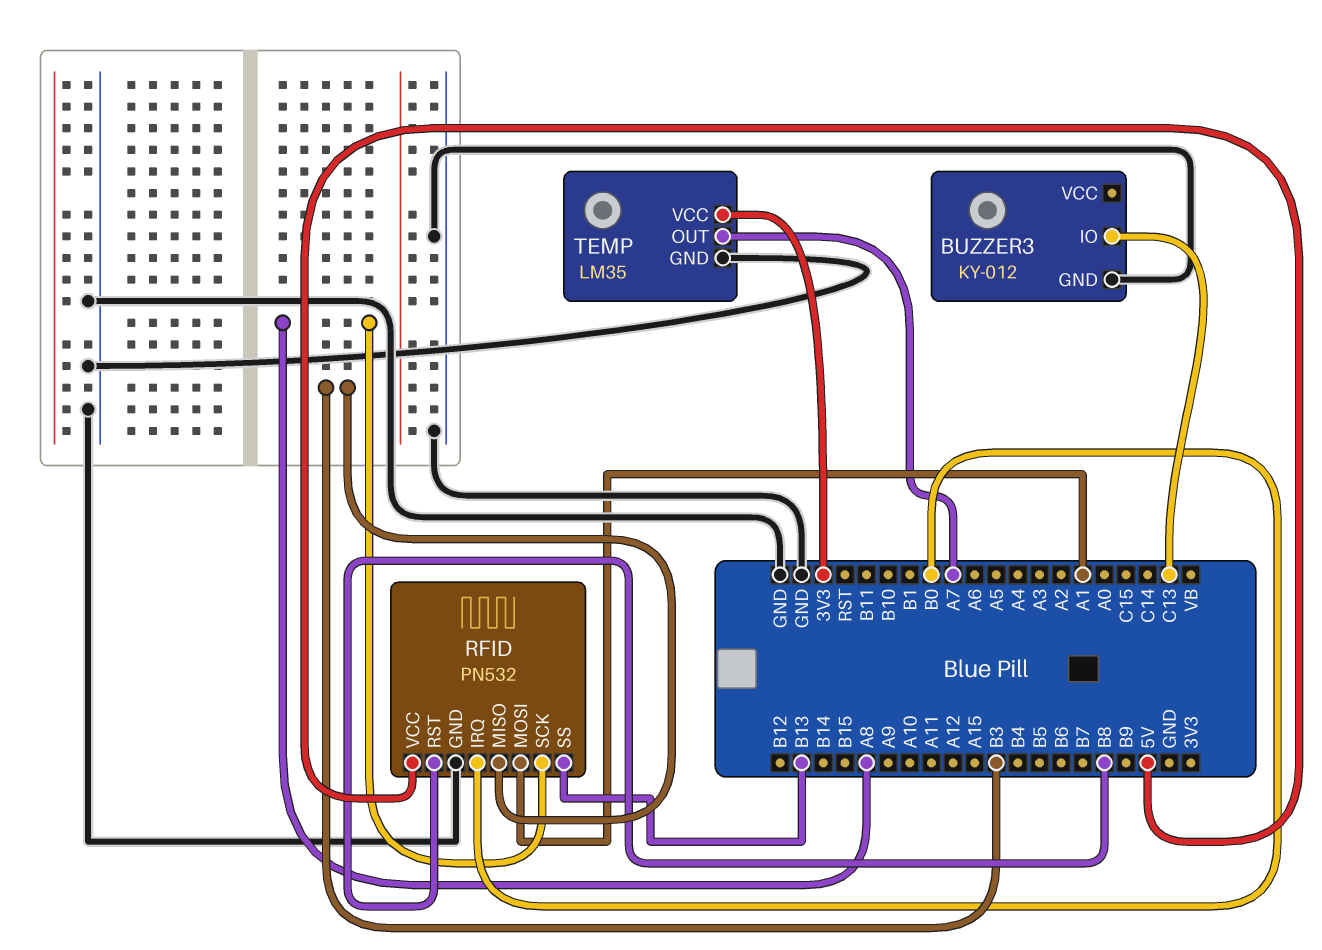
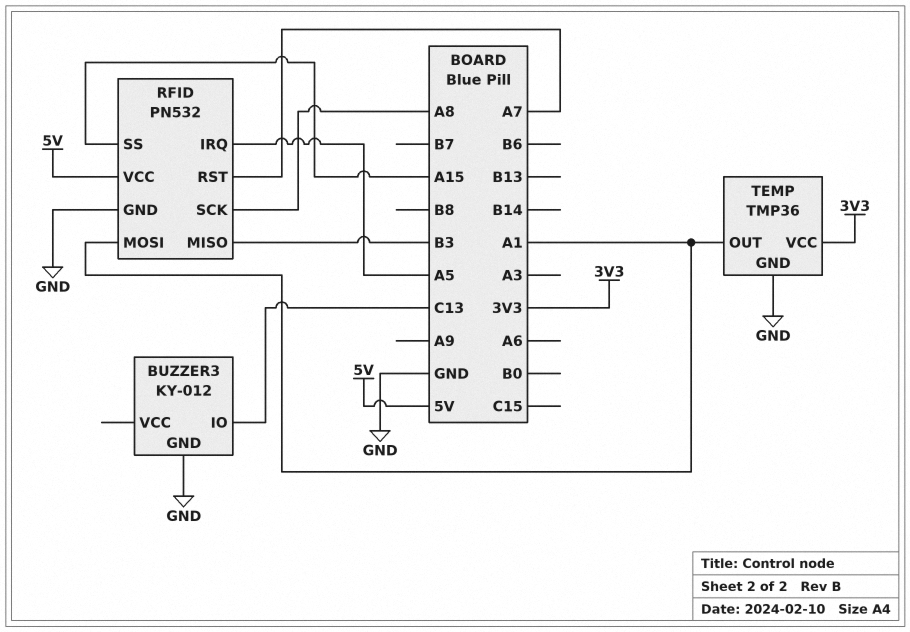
RFID pin IRQ: B0 -> A5
RFID pin RST: B8 -> A7
RFID pin SS: B13 -> A15
TEMP: LM35 -> TMP36
TEMP pin OUT: A7 -> A1

